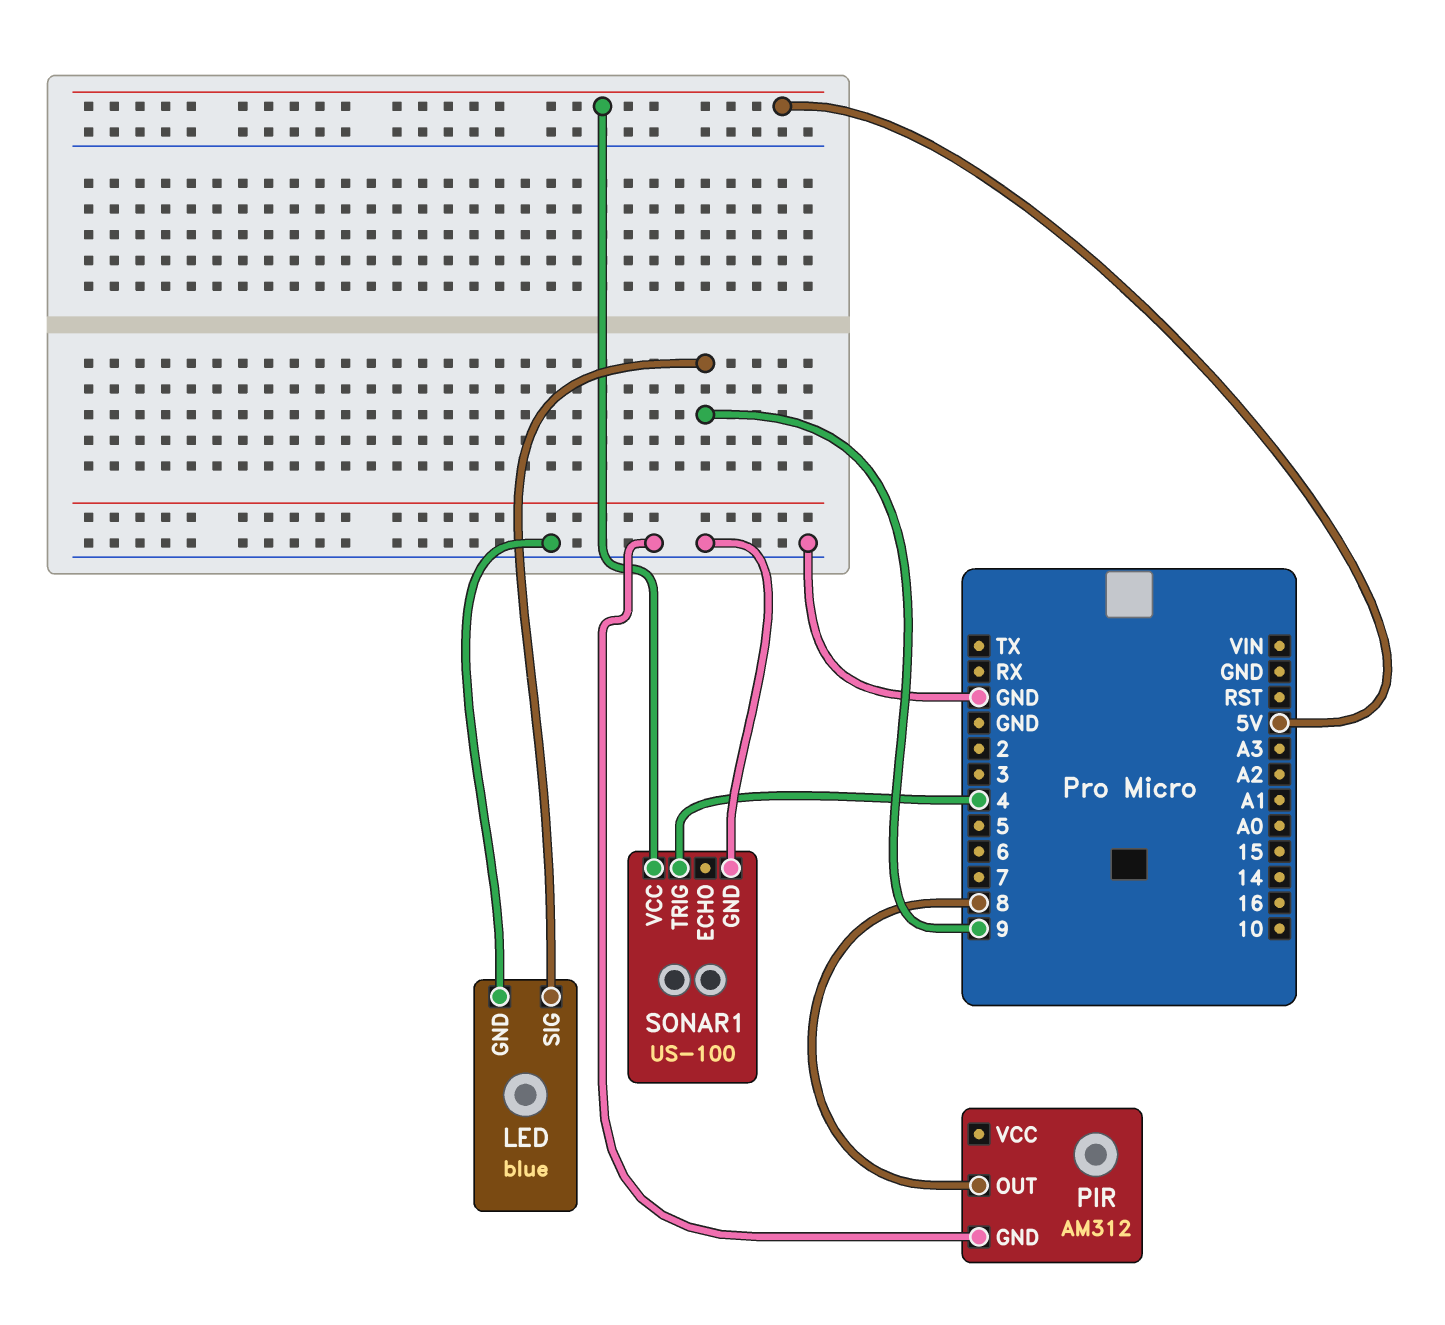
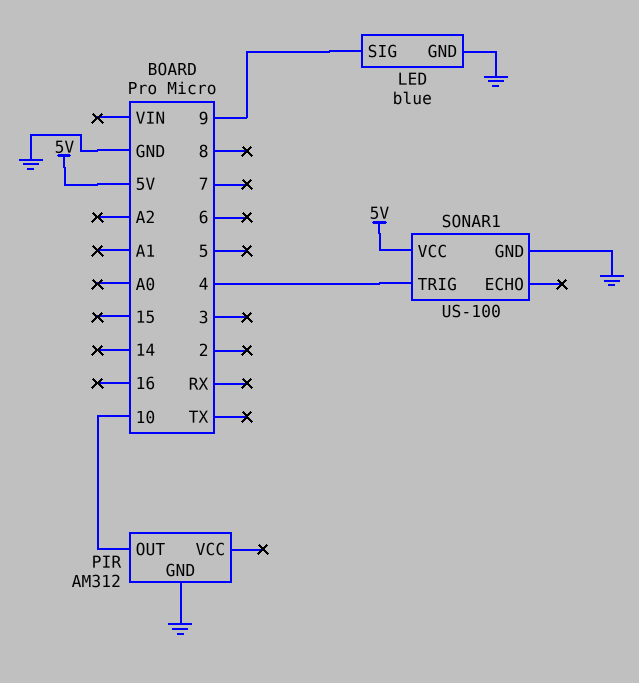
PIR pin OUT: 8 -> 10

